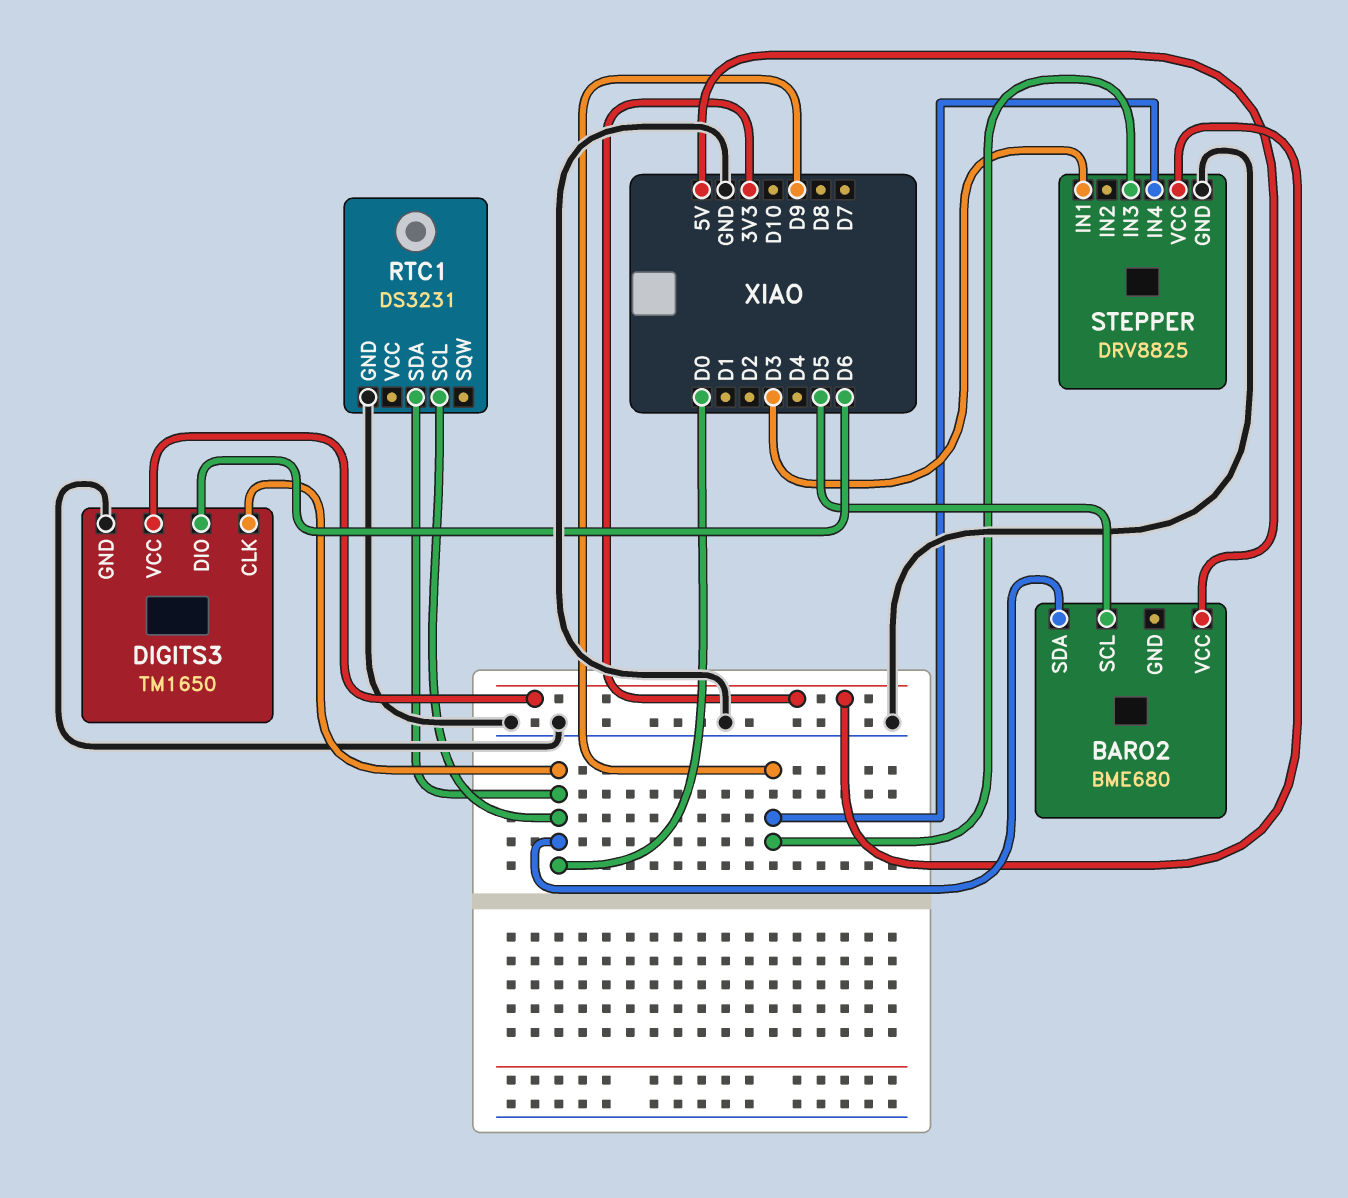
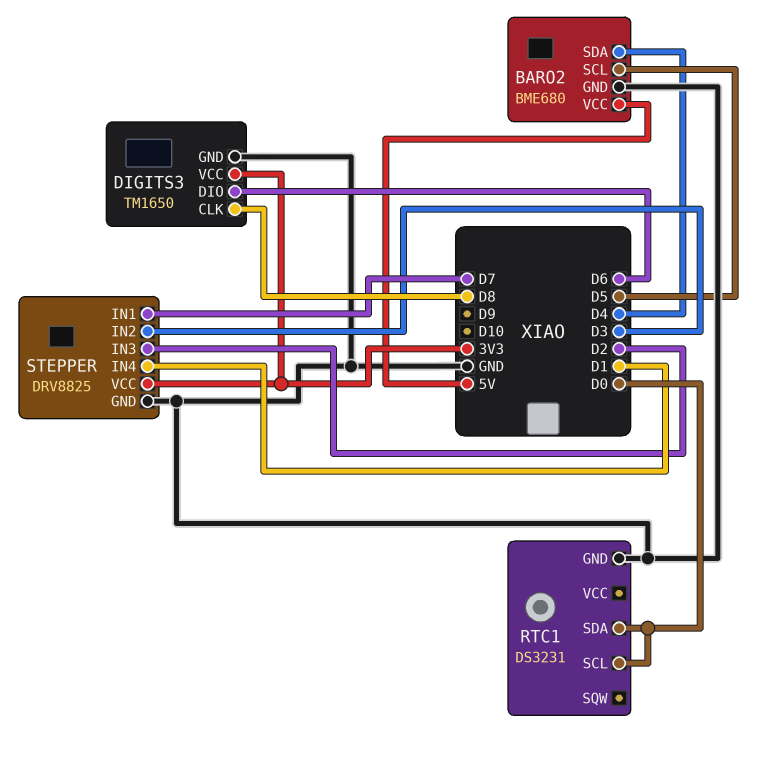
BARO2 pin GND: none -> GND
BARO2 pin SDA: D0 -> D4
DIGITS3 pin CLK: D0 -> D8
STEPPER pin IN1: D3 -> D7
STEPPER pin IN2: none -> D3
STEPPER pin IN3: D9 -> D2
STEPPER pin IN4: D9 -> D1

